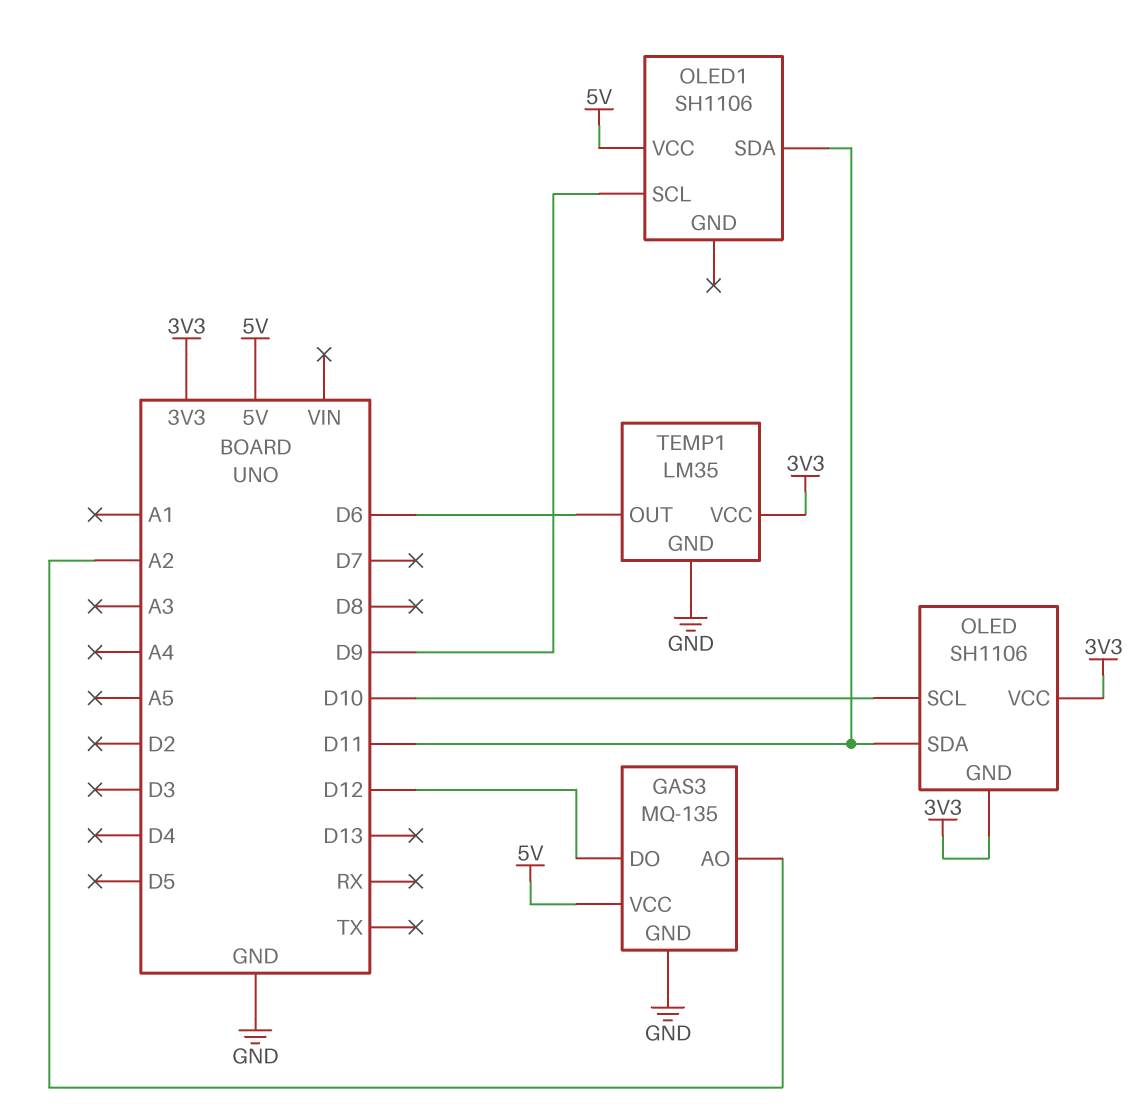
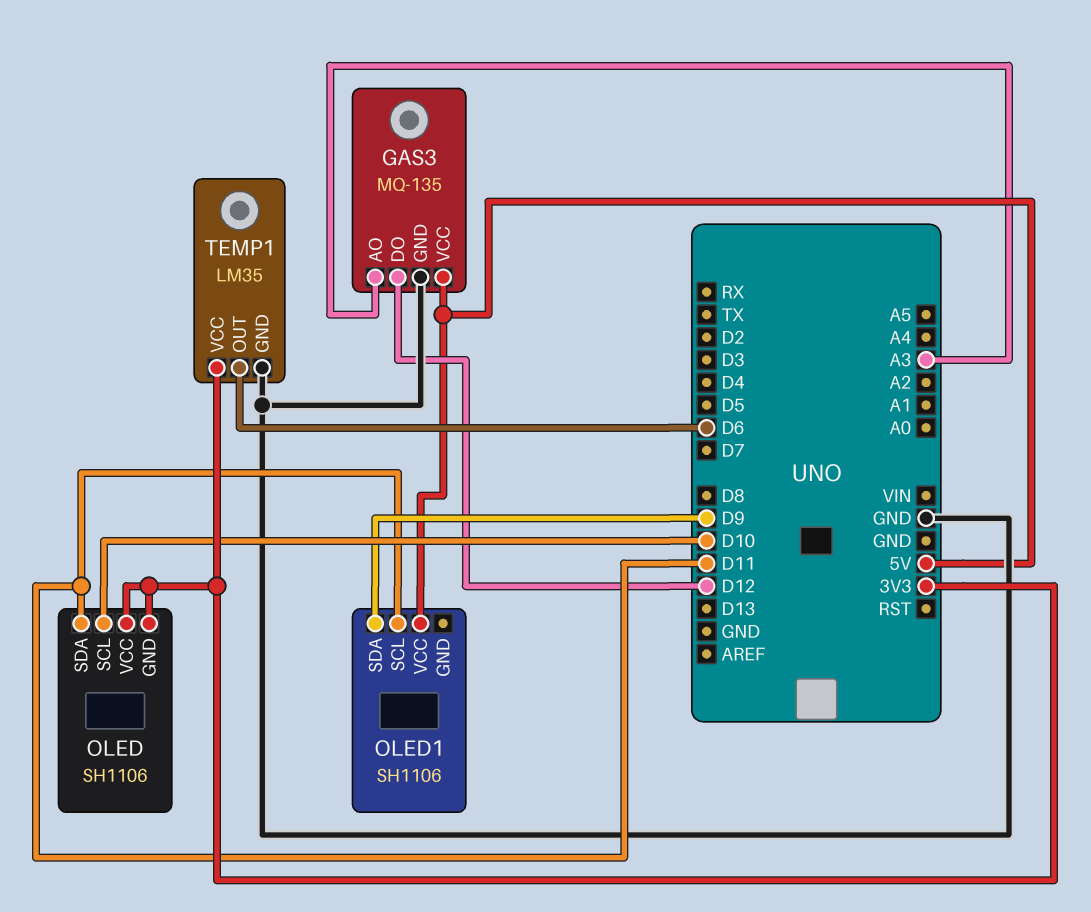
GAS3 pin AO: A2 -> A3
OLED1 pin SCL: D9 -> D11
OLED1 pin SDA: D11 -> D9

